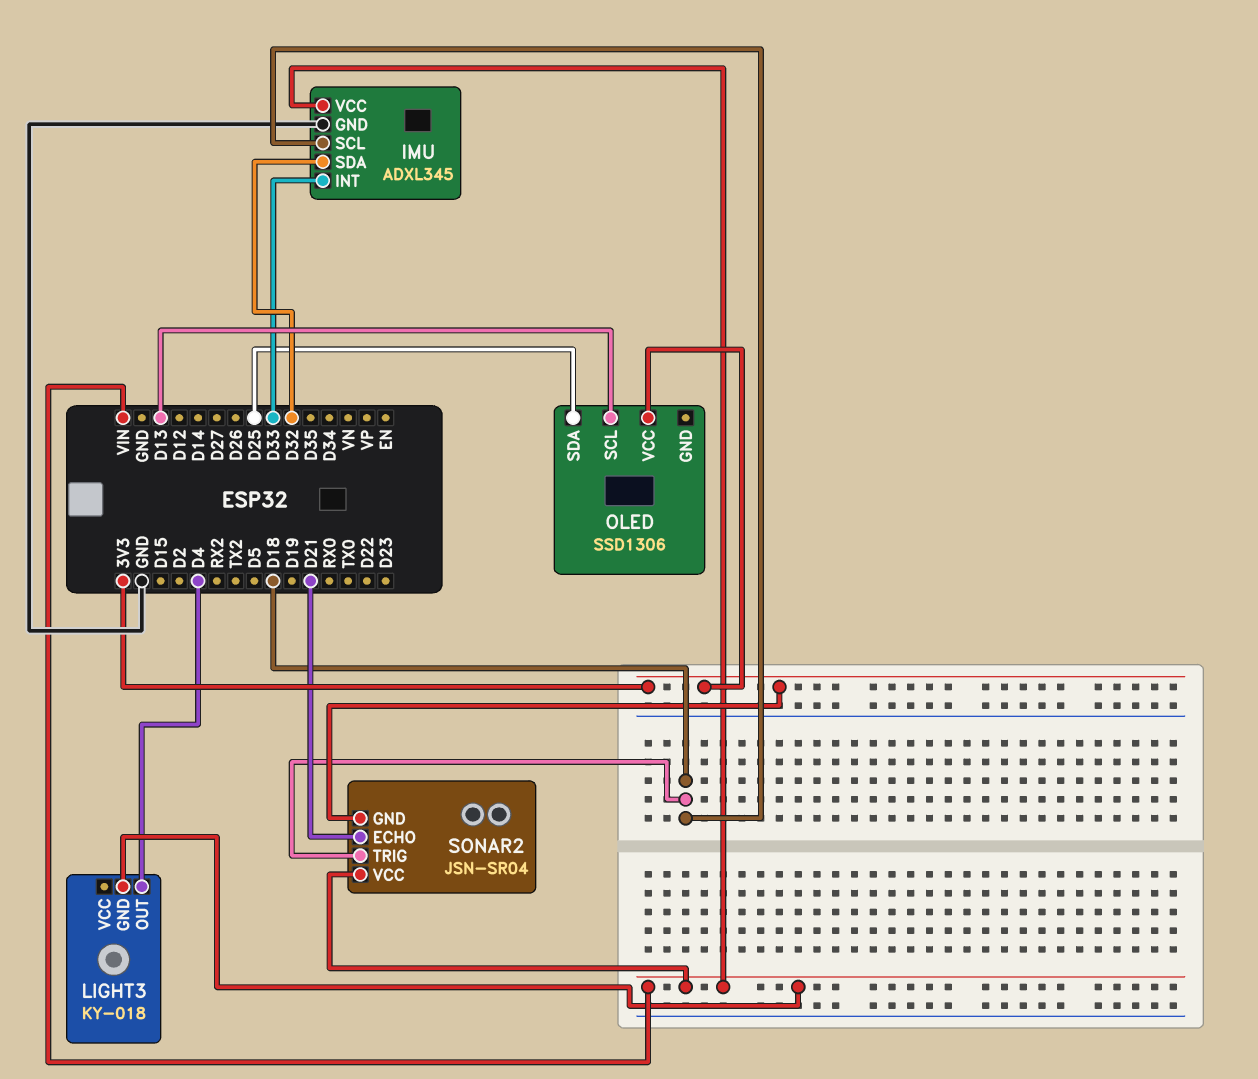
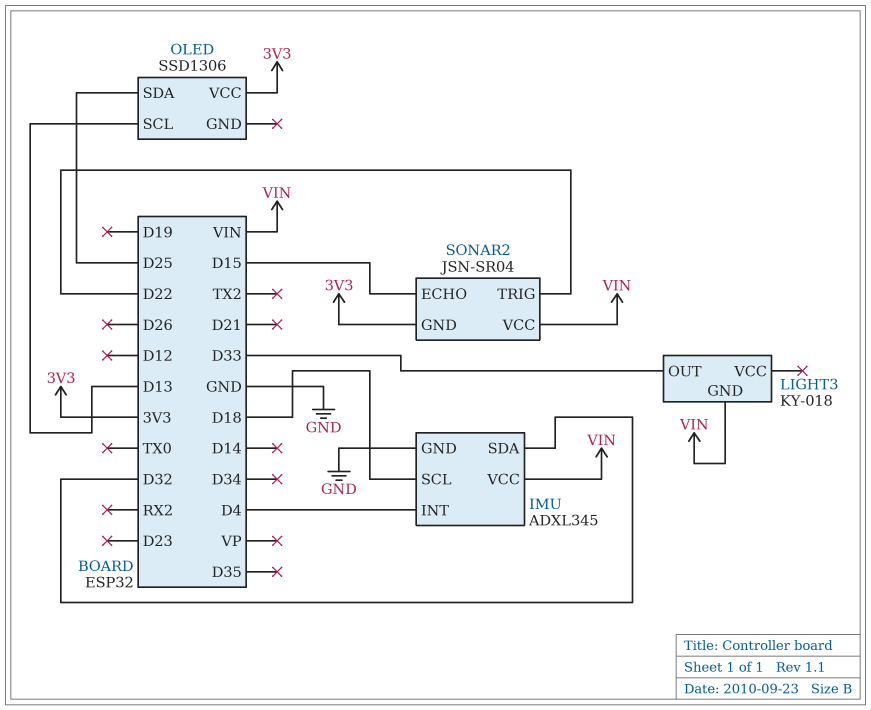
IMU pin INT: D33 -> D4
LIGHT3 pin OUT: D4 -> D33
SONAR2 pin ECHO: D21 -> D15
SONAR2 pin TRIG: D18 -> D22

